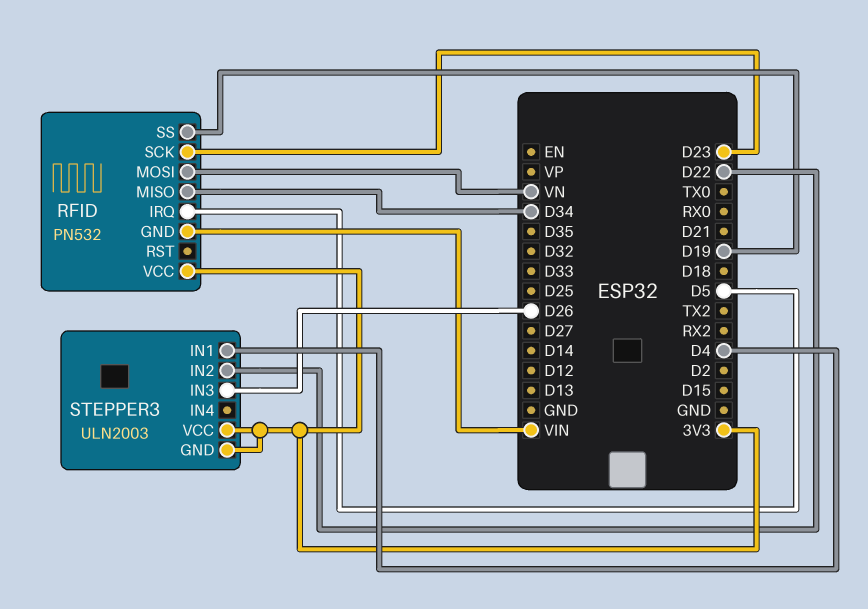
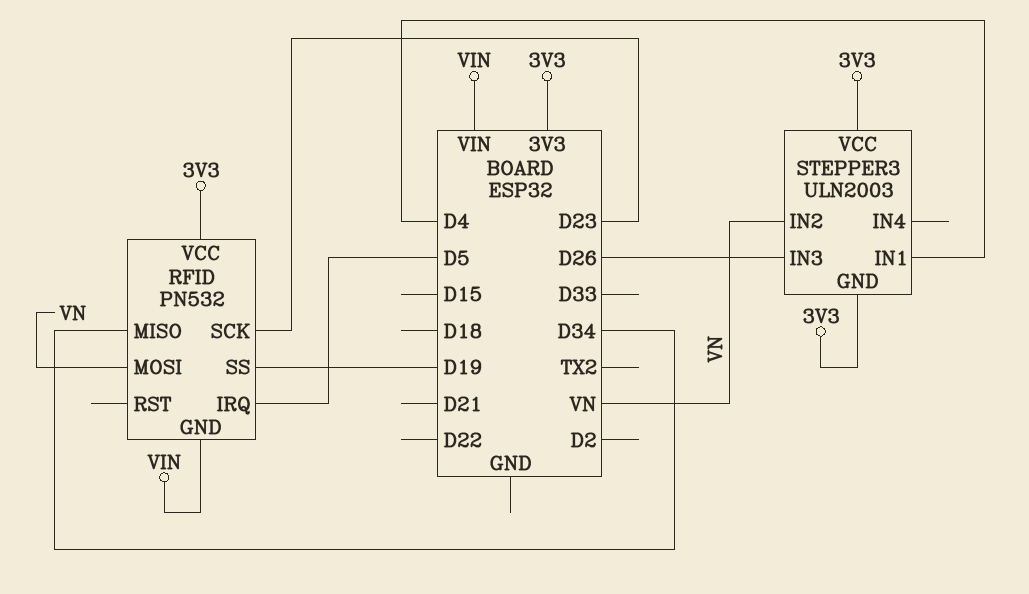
STEPPER3 pin IN2: D22 -> VN

